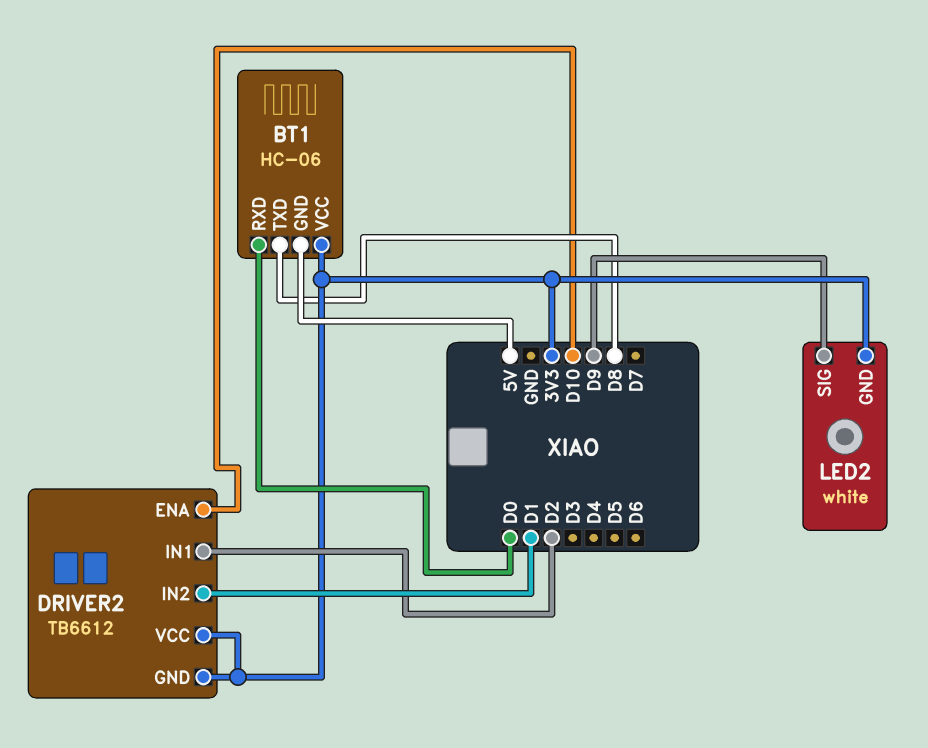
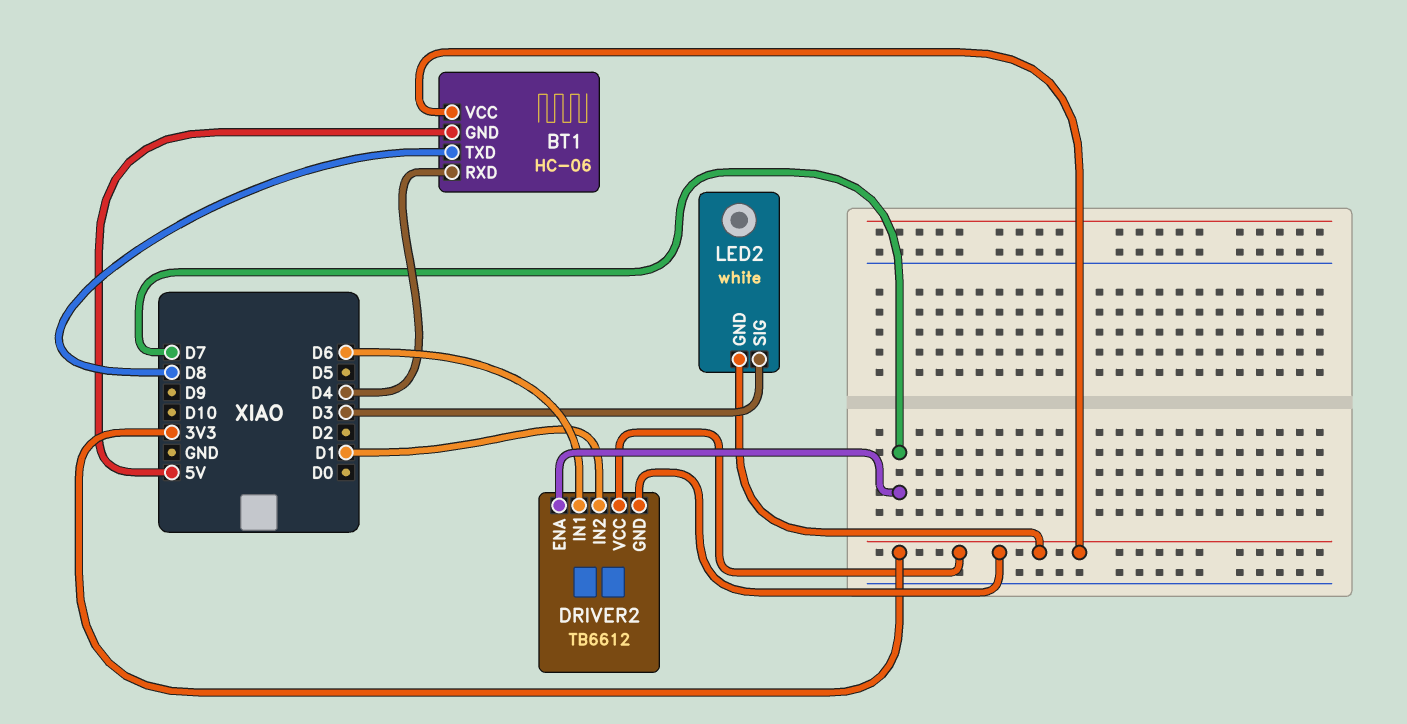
BT1 pin RXD: D0 -> D4
DRIVER2 pin ENA: D10 -> D7
DRIVER2 pin IN1: D2 -> D6
LED2 pin SIG: D9 -> D3

